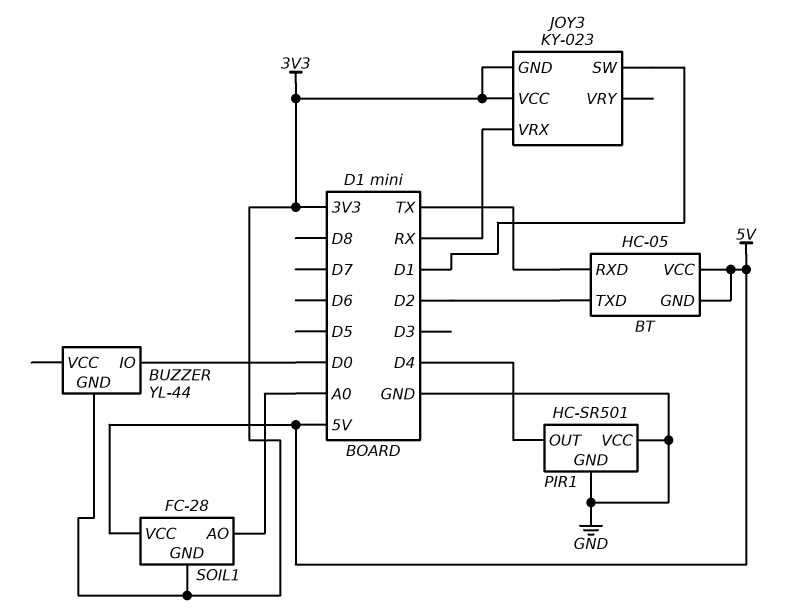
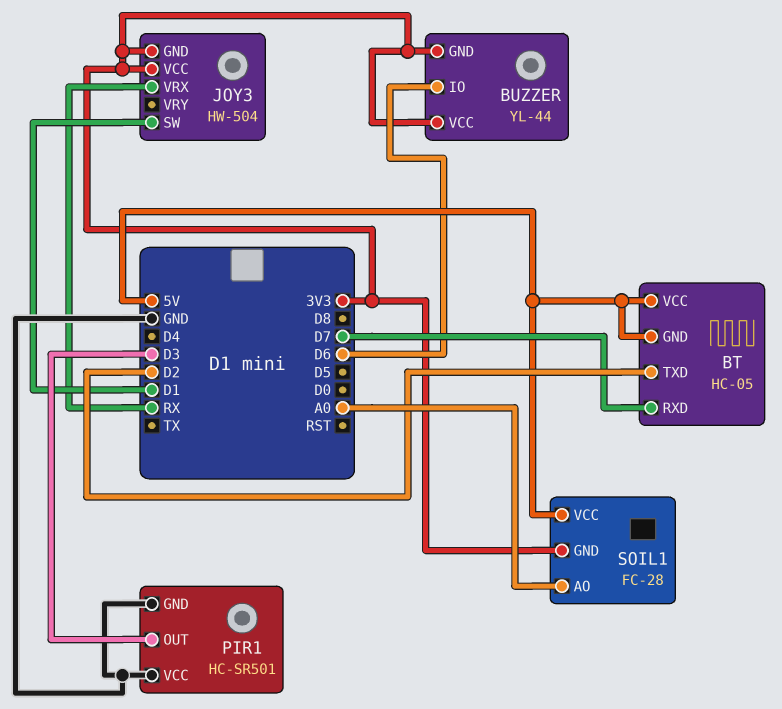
BT pin RXD: TX -> D7
BUZZER pin IO: D0 -> D6
BUZZER pin VCC: none -> 3V3
JOY3: KY-023 -> HW-504
PIR1 pin OUT: D4 -> D3

